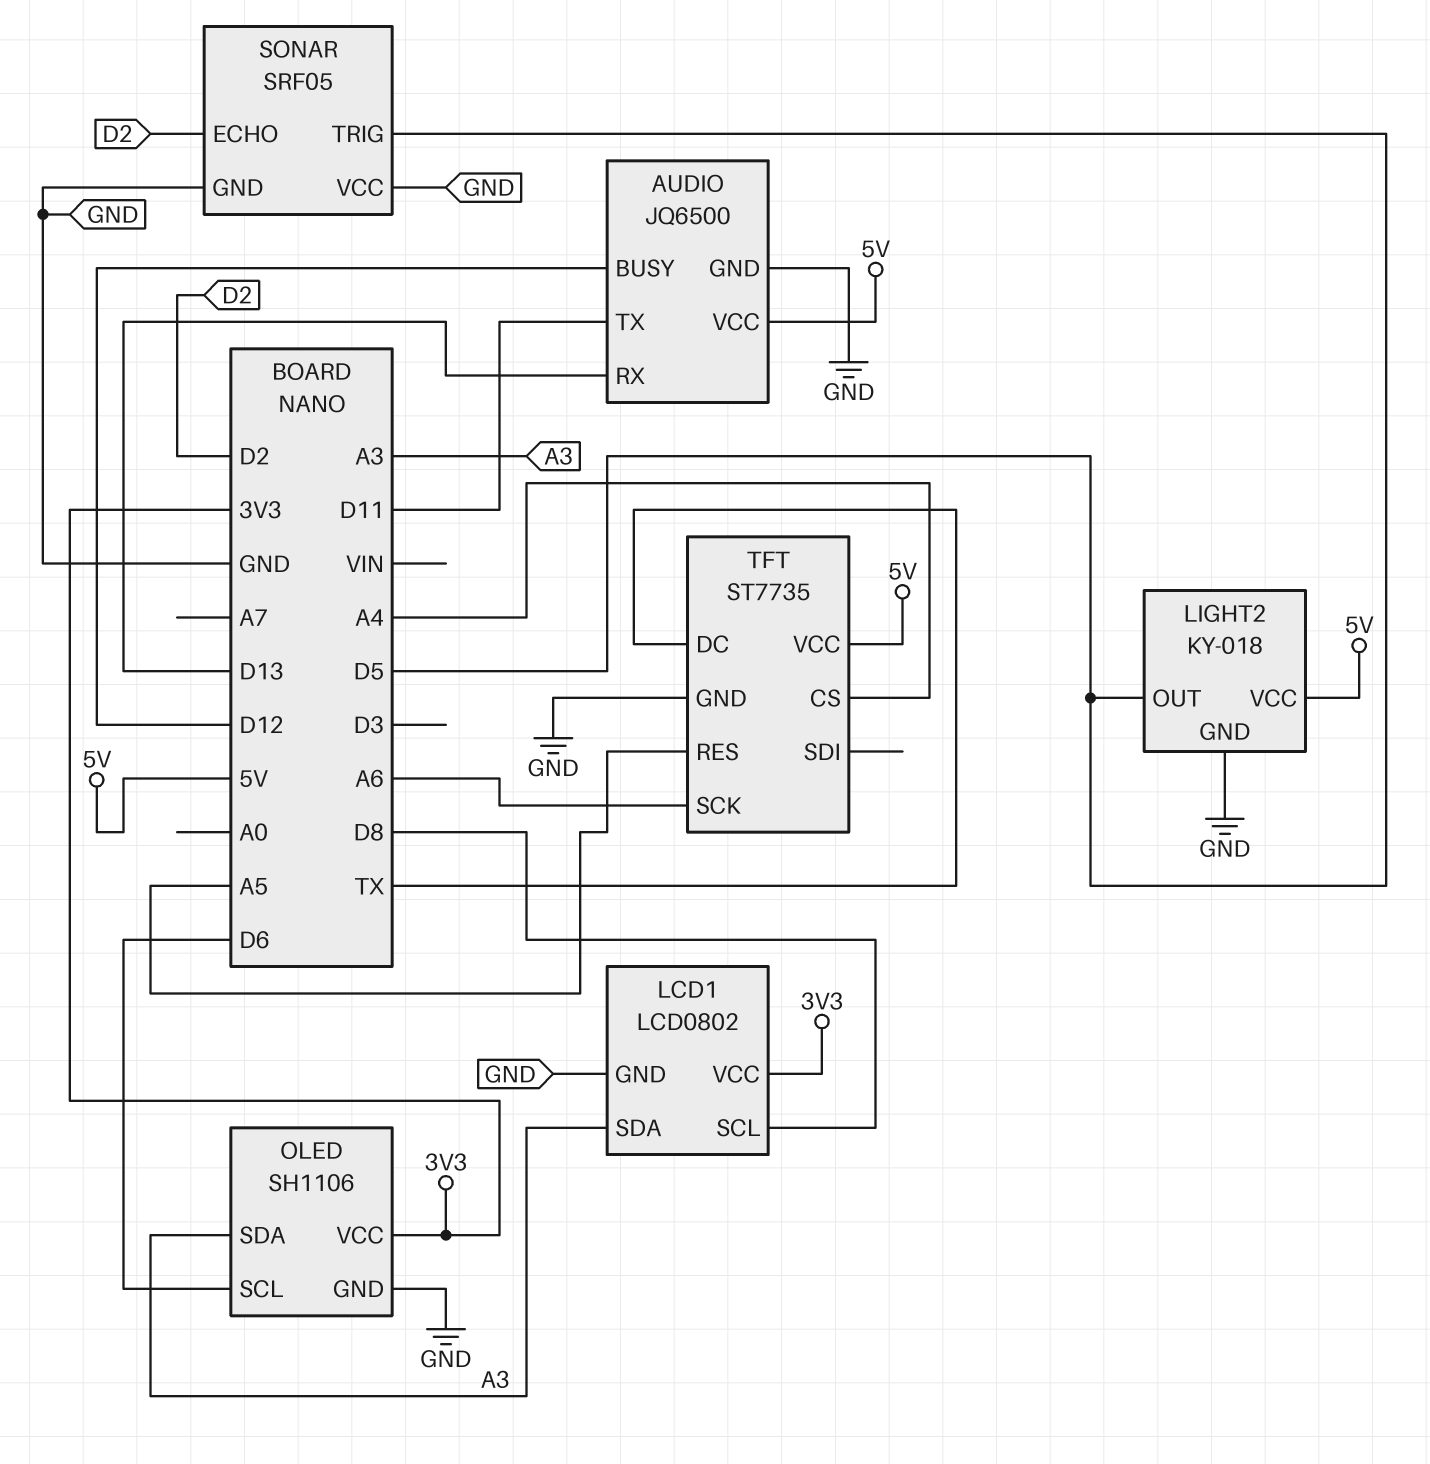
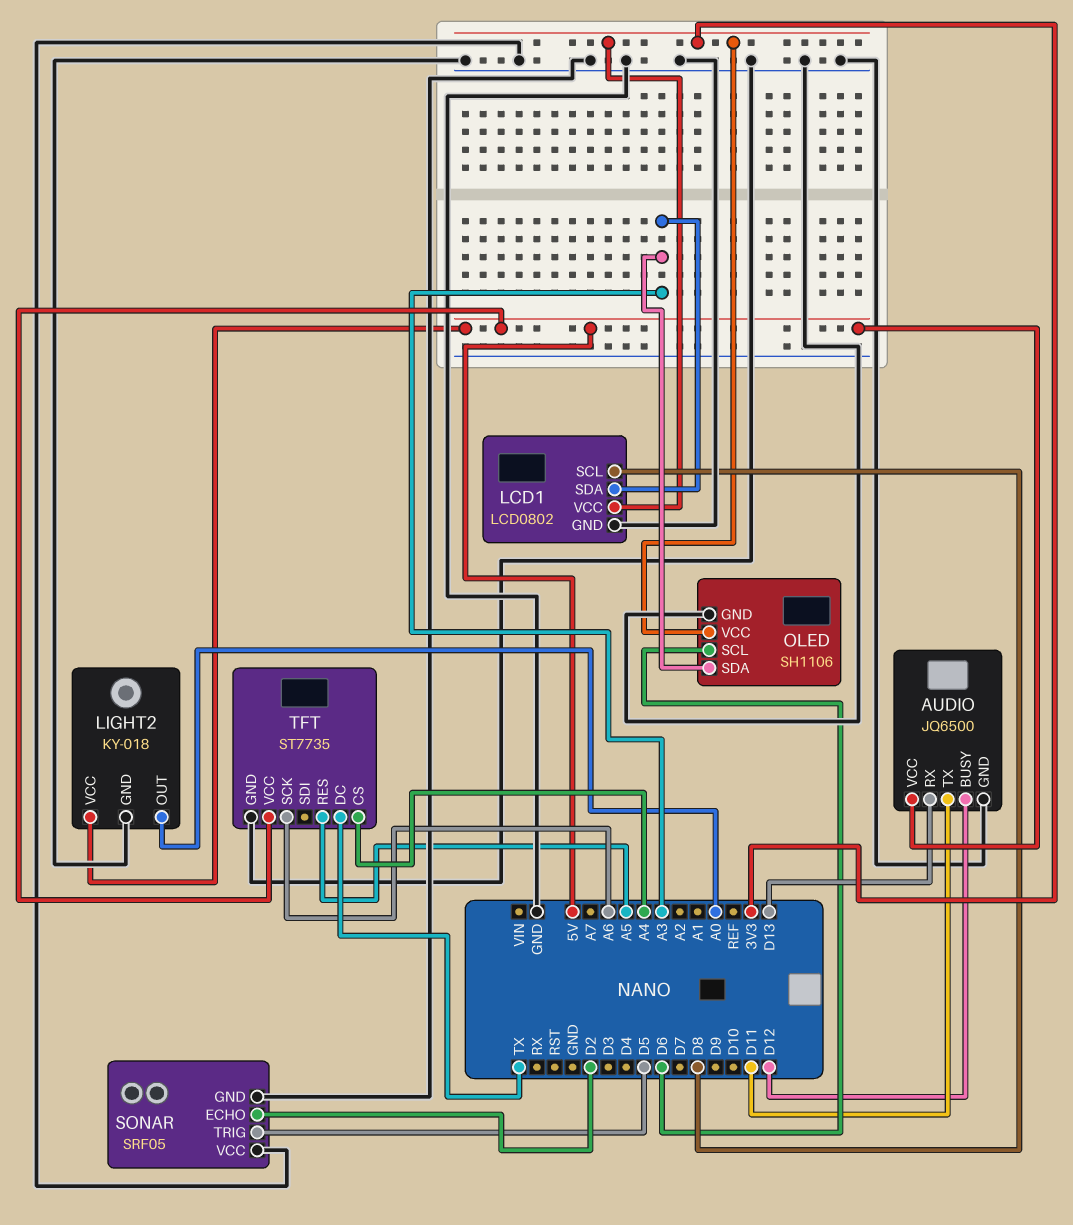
LIGHT2 pin OUT: D5 -> A0

